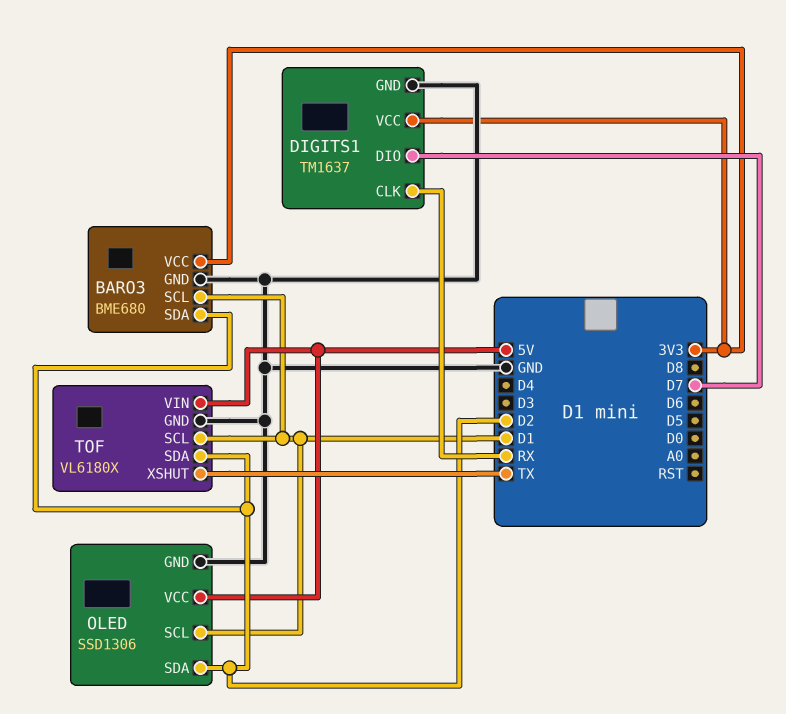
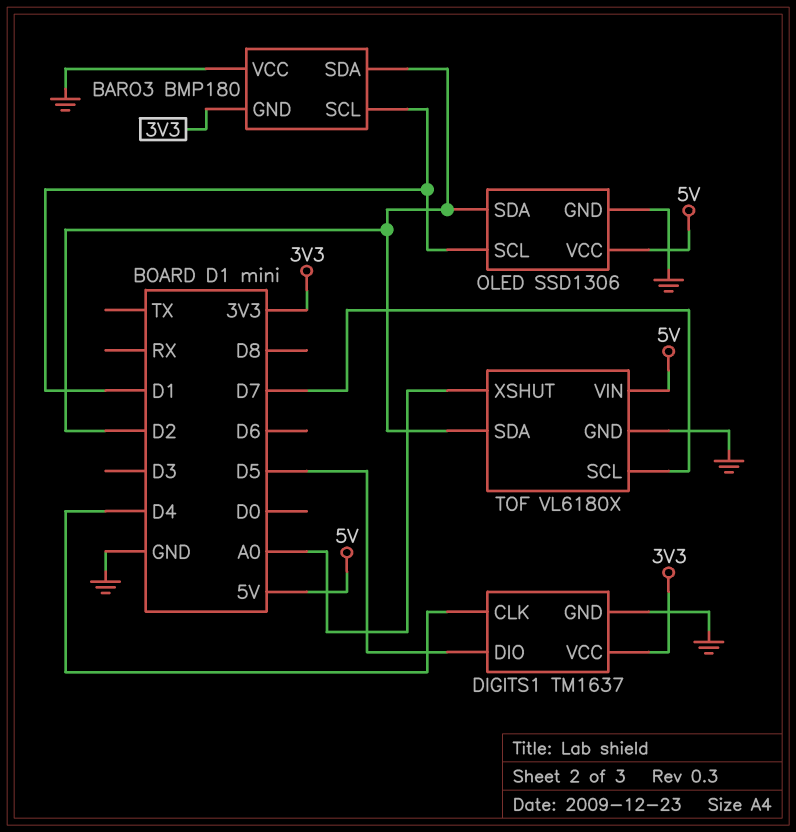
BARO3: BME680 -> BMP180
BARO3 pin GND: GND -> 3V3
BARO3 pin VCC: 3V3 -> GND
DIGITS1 pin CLK: RX -> D4
DIGITS1 pin DIO: D7 -> D5
TOF pin SCL: D1 -> D7
TOF pin XSHUT: TX -> A0

